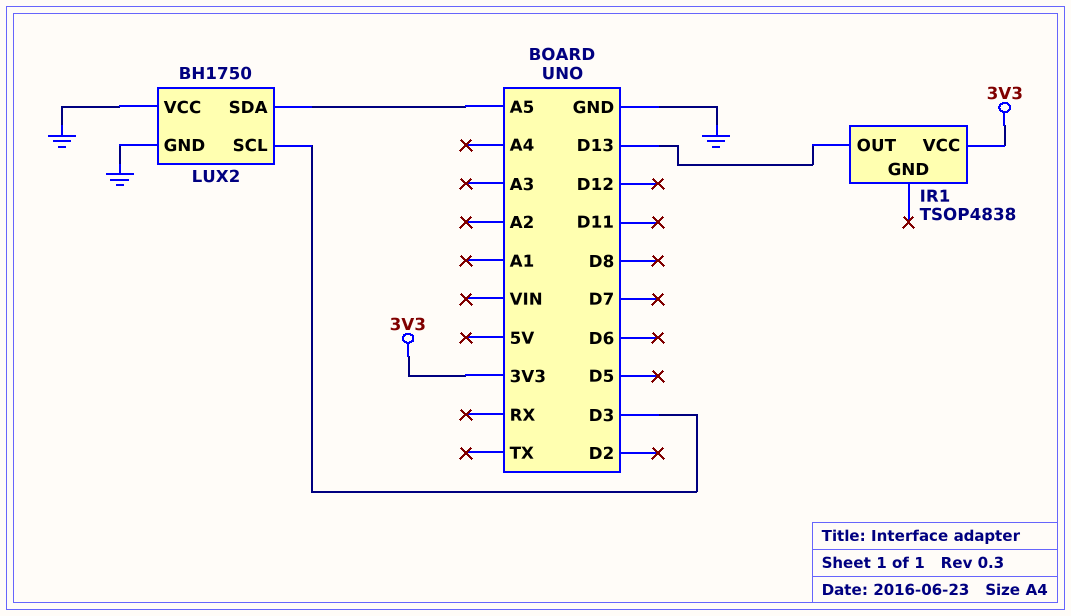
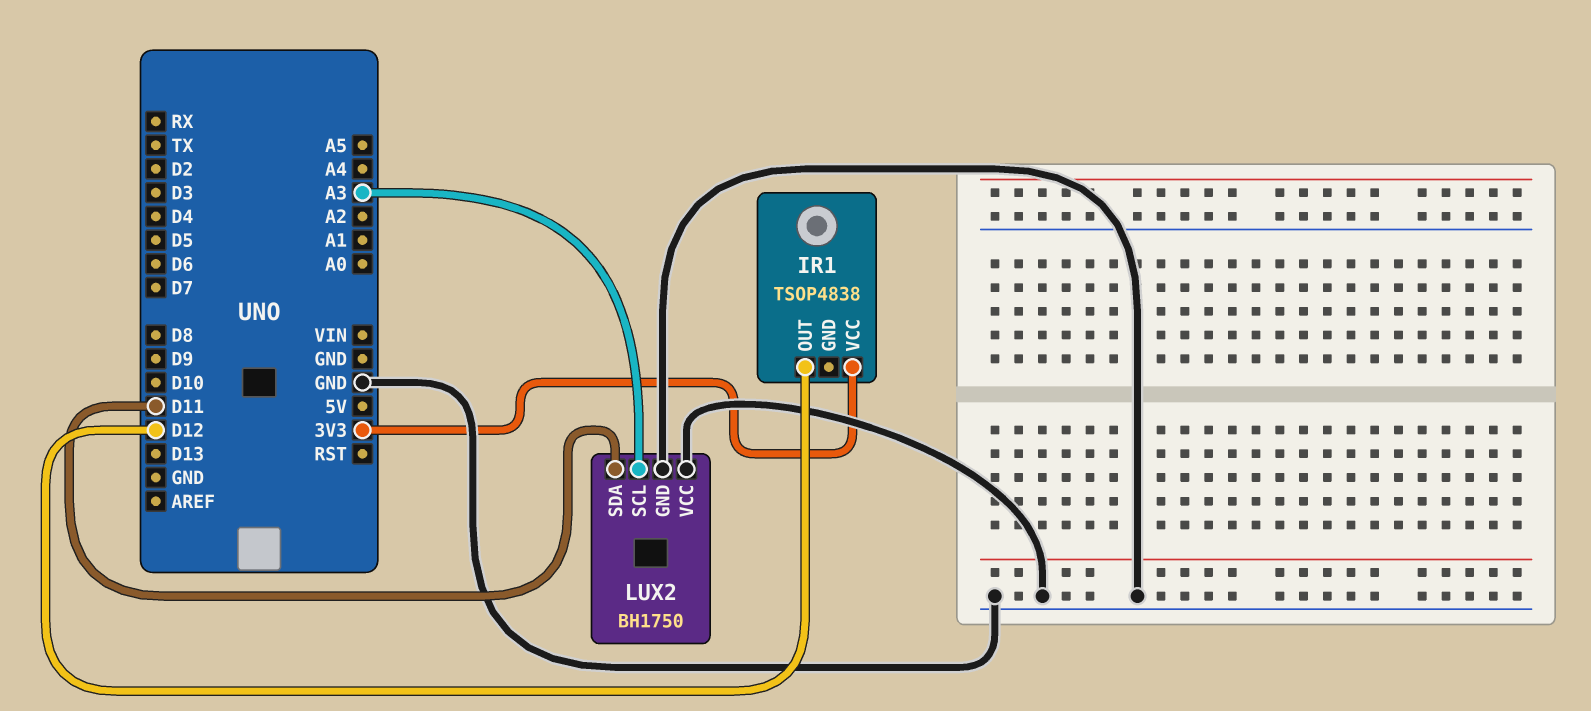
IR1 pin OUT: D13 -> D12
LUX2 pin SCL: D3 -> A3
LUX2 pin SDA: A5 -> D11

